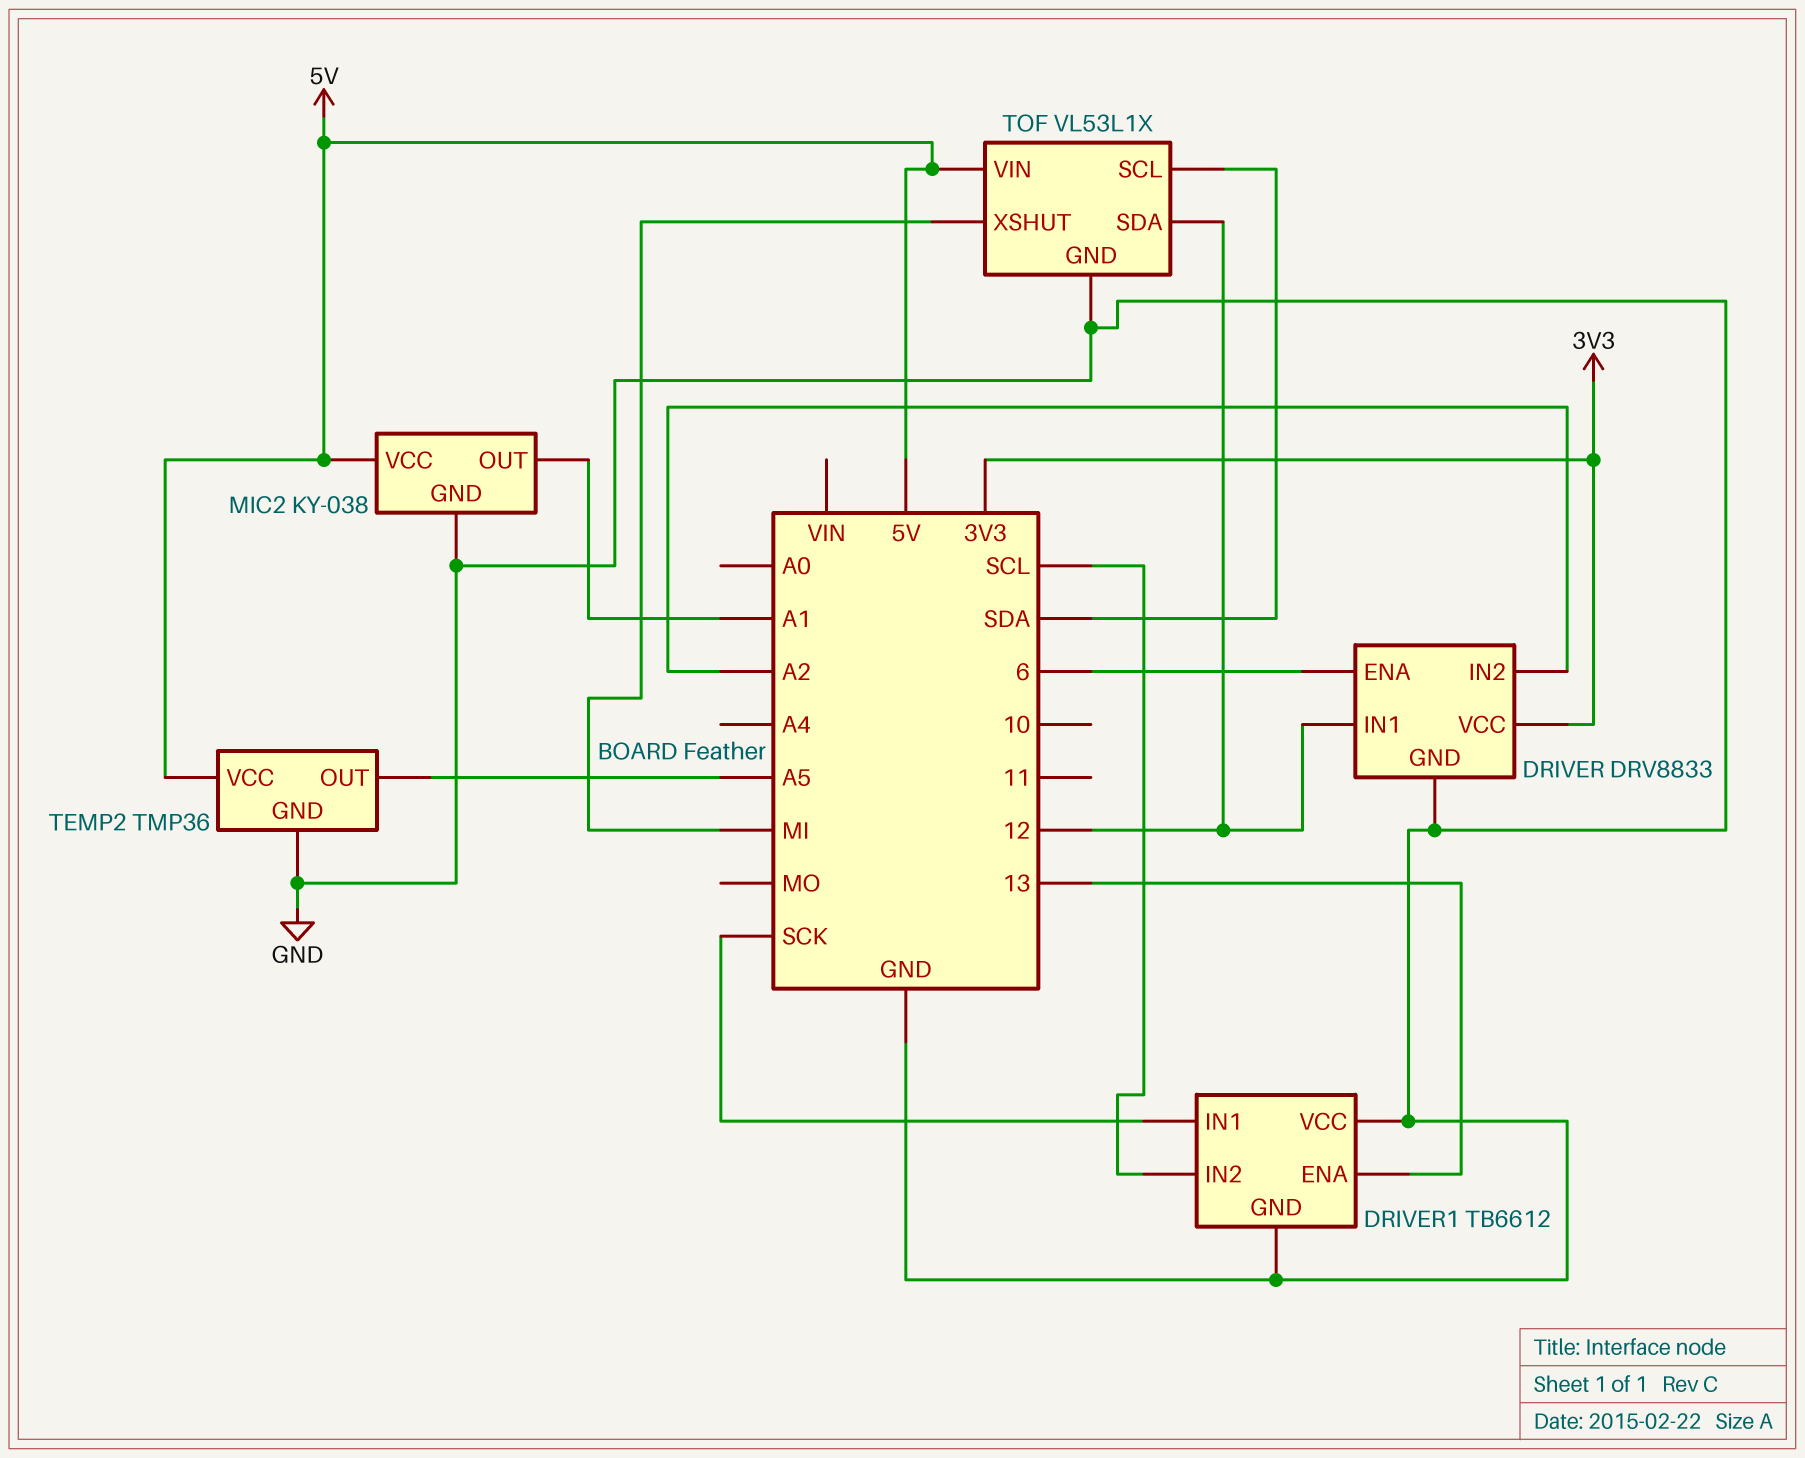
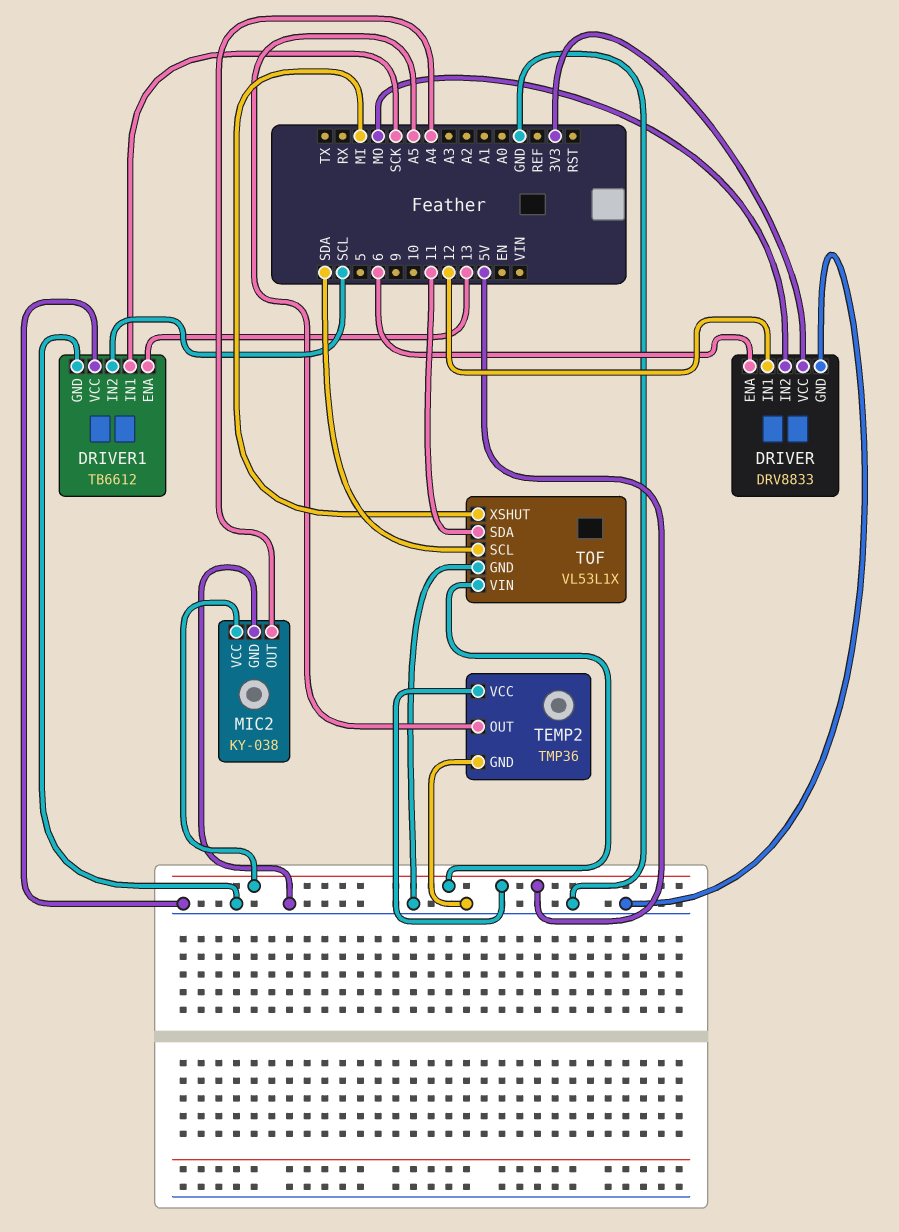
DRIVER pin IN2: A2 -> MO
MIC2 pin OUT: A1 -> A4
TOF pin SDA: 12 -> 11

